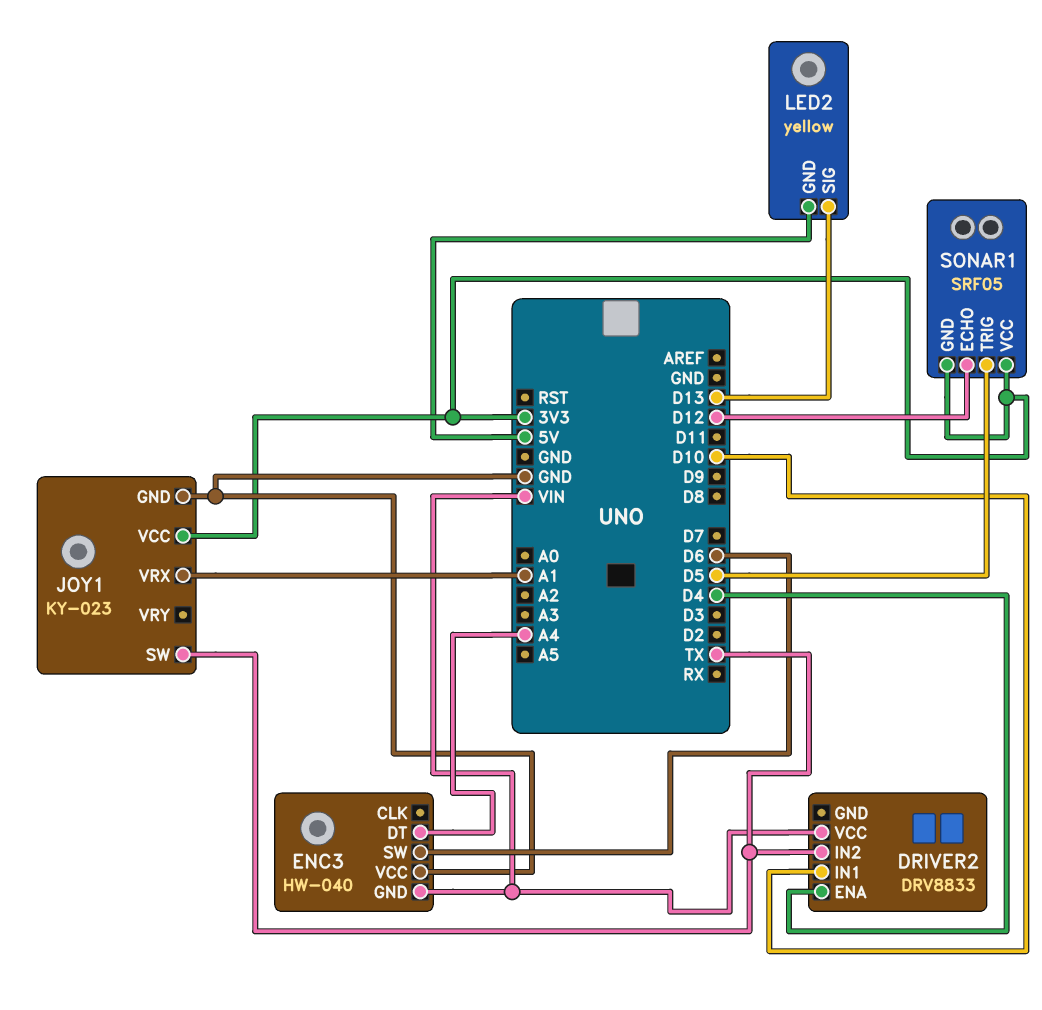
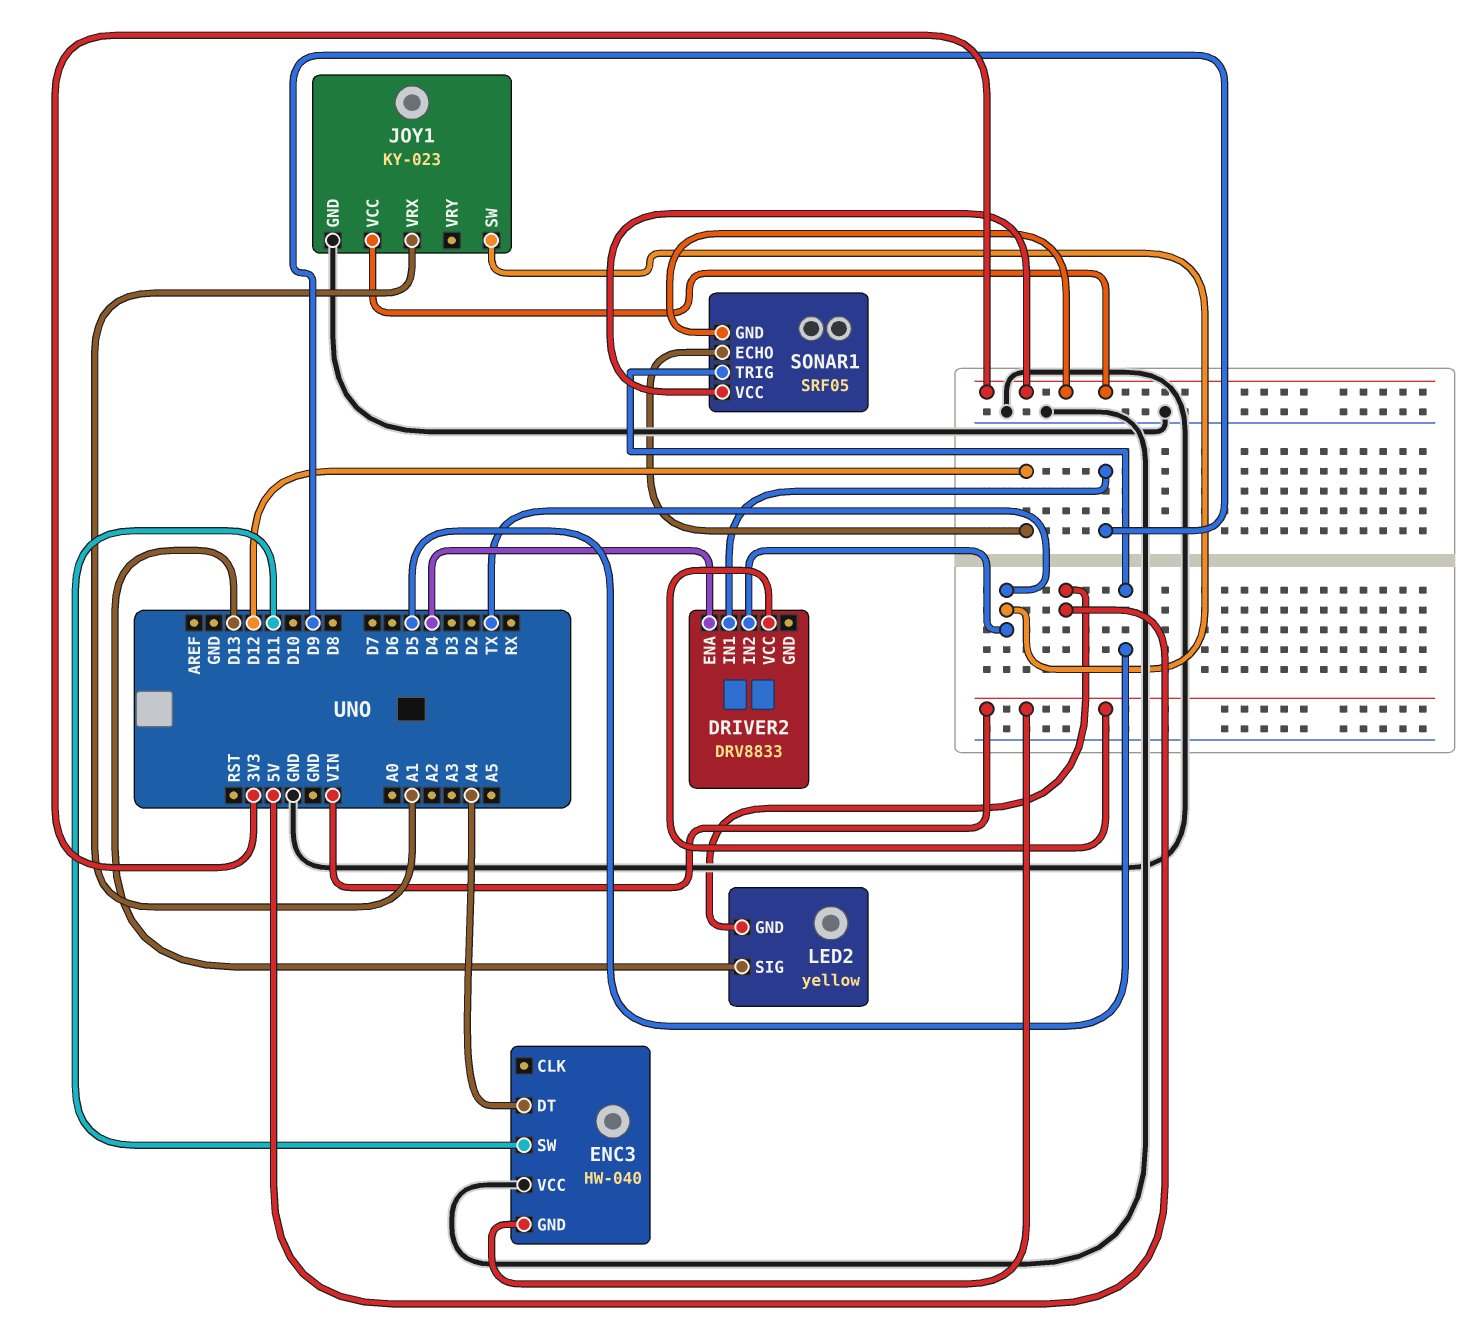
DRIVER2 pin IN1: D10 -> D9
ENC3 pin SW: D6 -> D11

